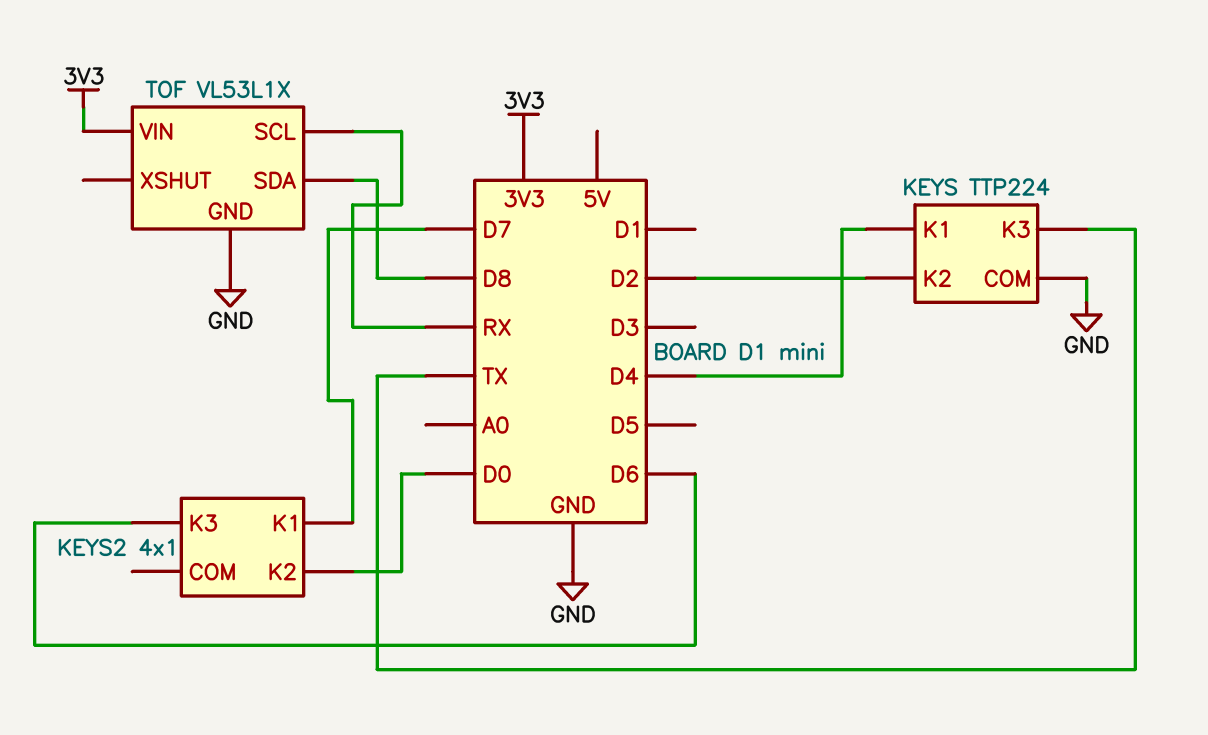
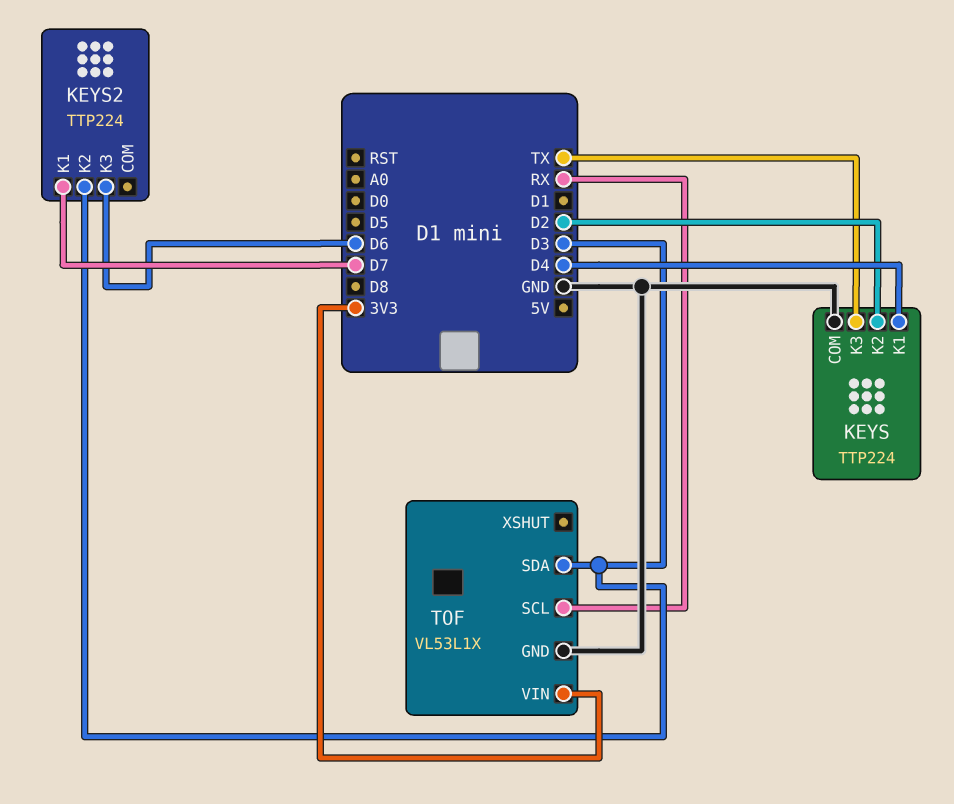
KEYS2: 4x1 -> TTP224
KEYS2 pin K2: D0 -> D3
TOF pin SDA: D8 -> D3

